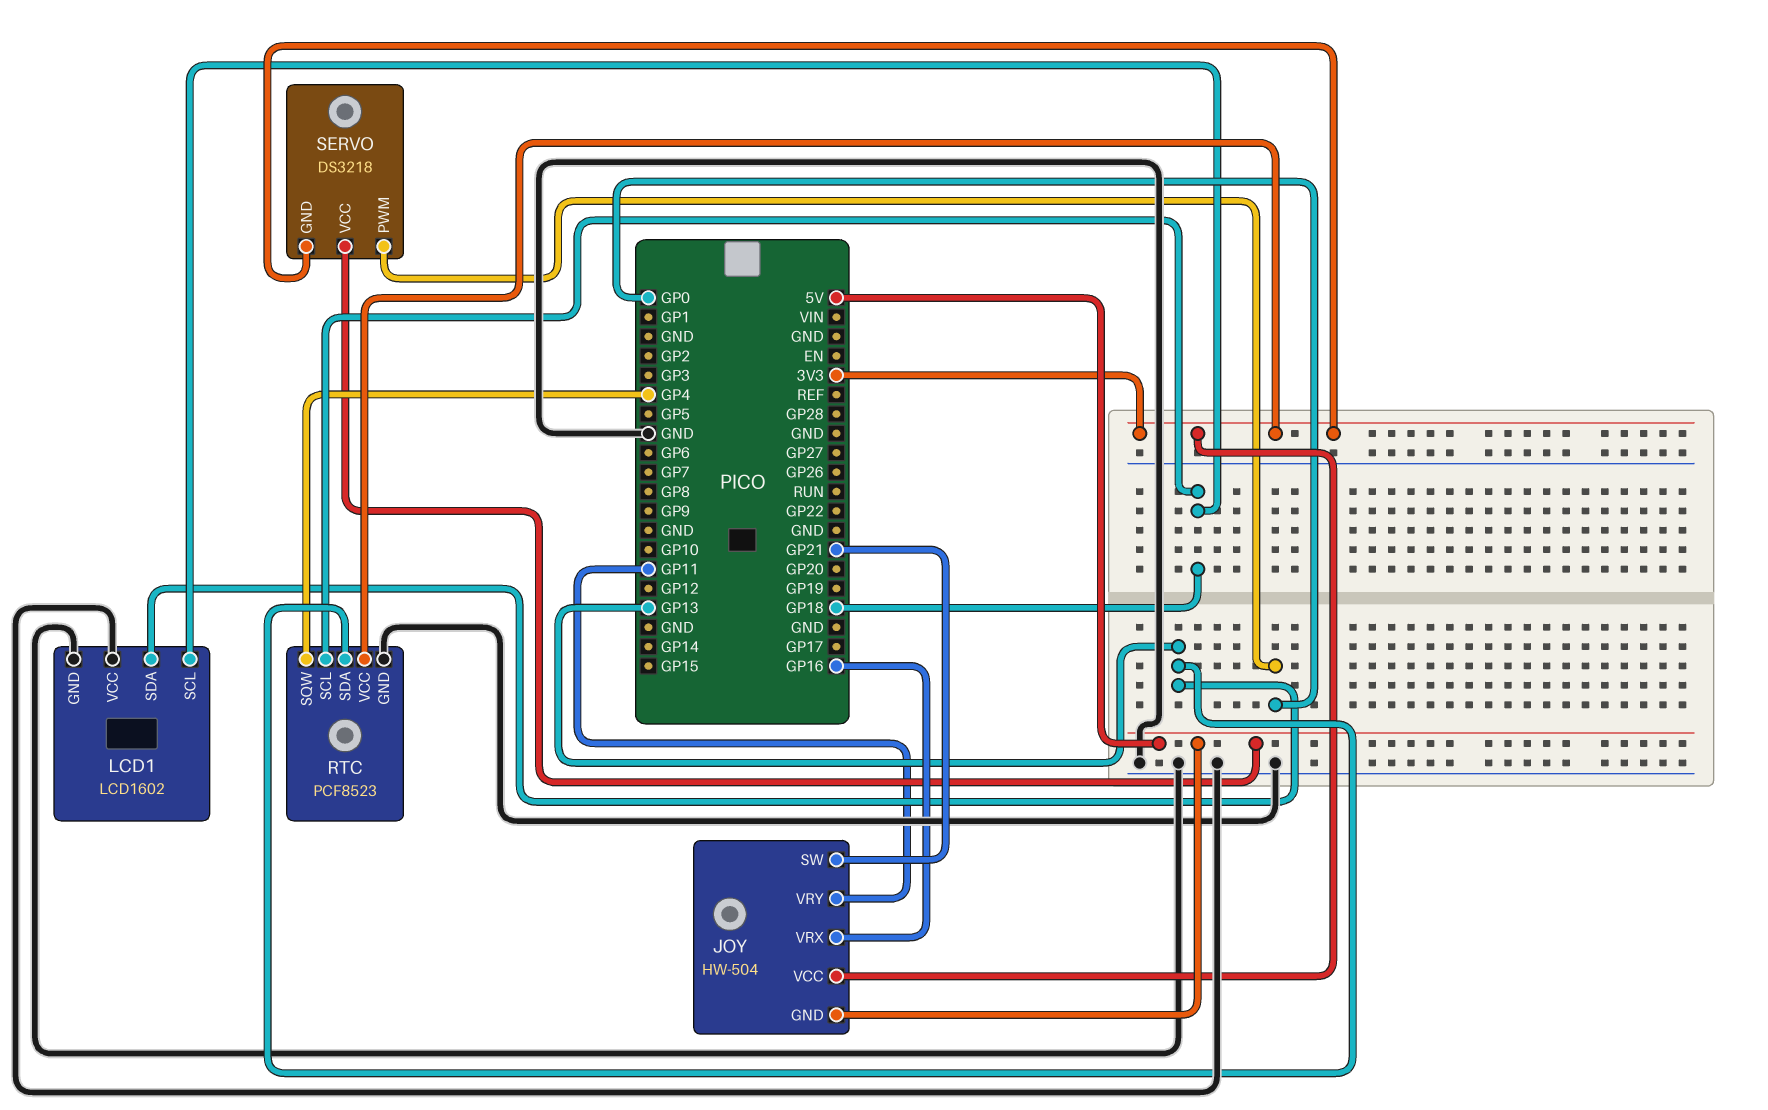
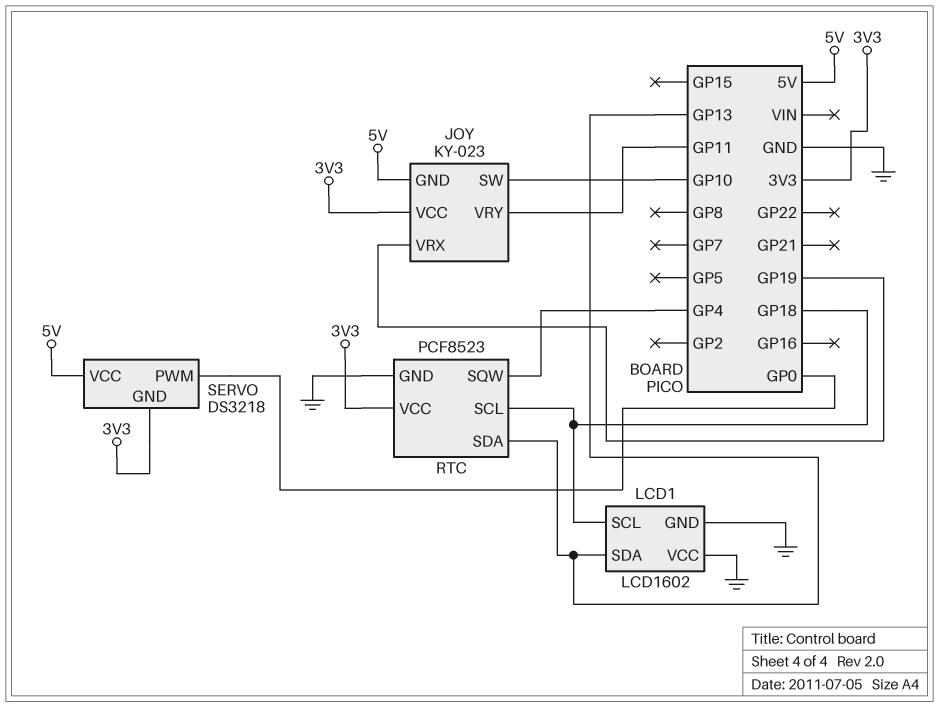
JOY: HW-504 -> KY-023
JOY pin SW: GP21 -> GP10
JOY pin VRX: GP16 -> GP19

